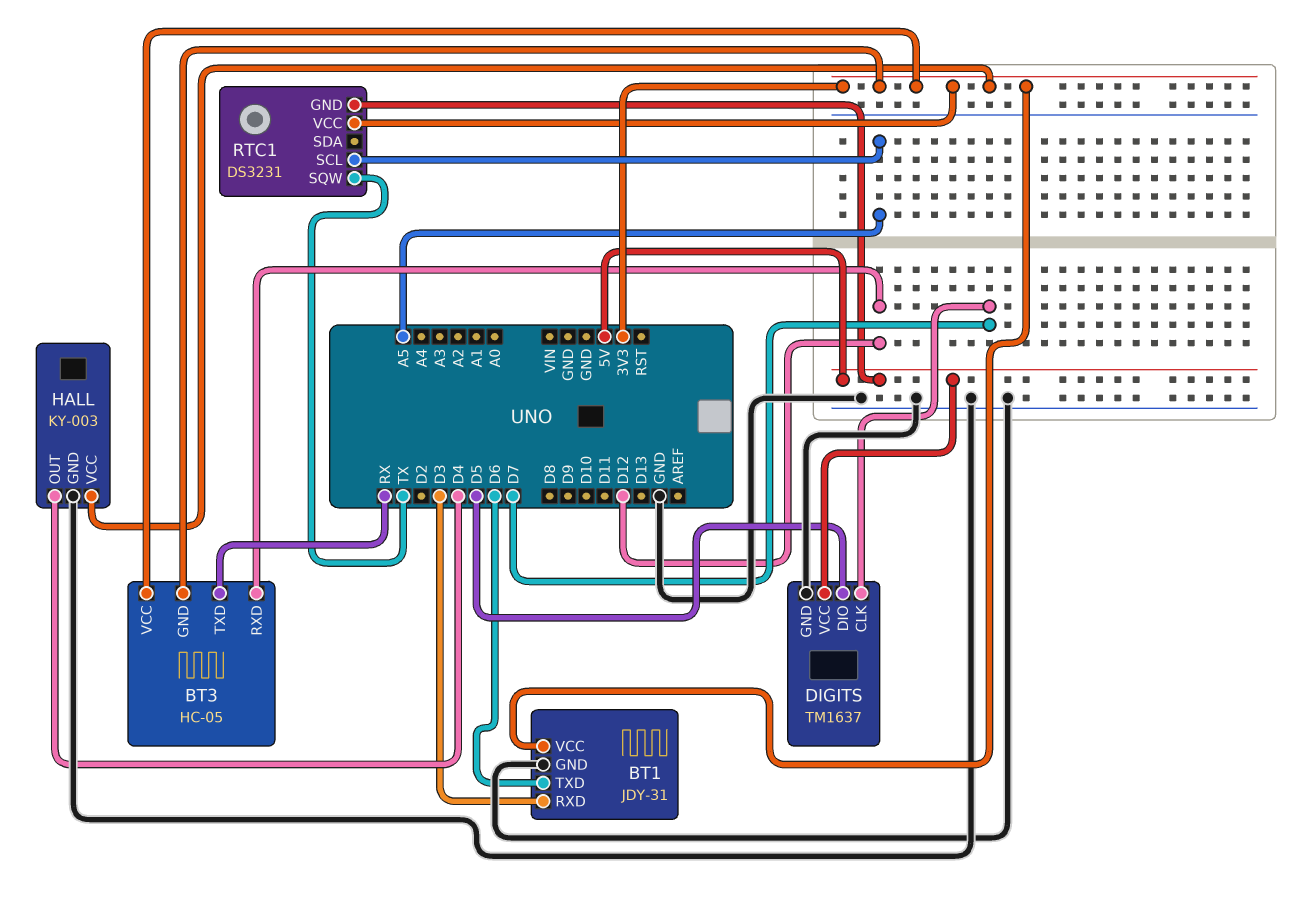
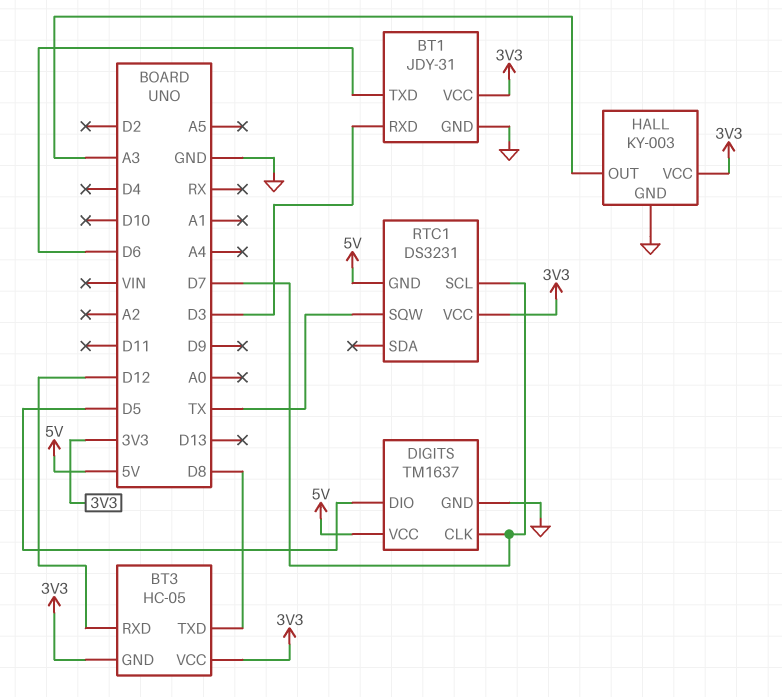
BT3 pin TXD: RX -> D8
HALL pin OUT: D4 -> A3
RTC1 pin SCL: A5 -> D7

